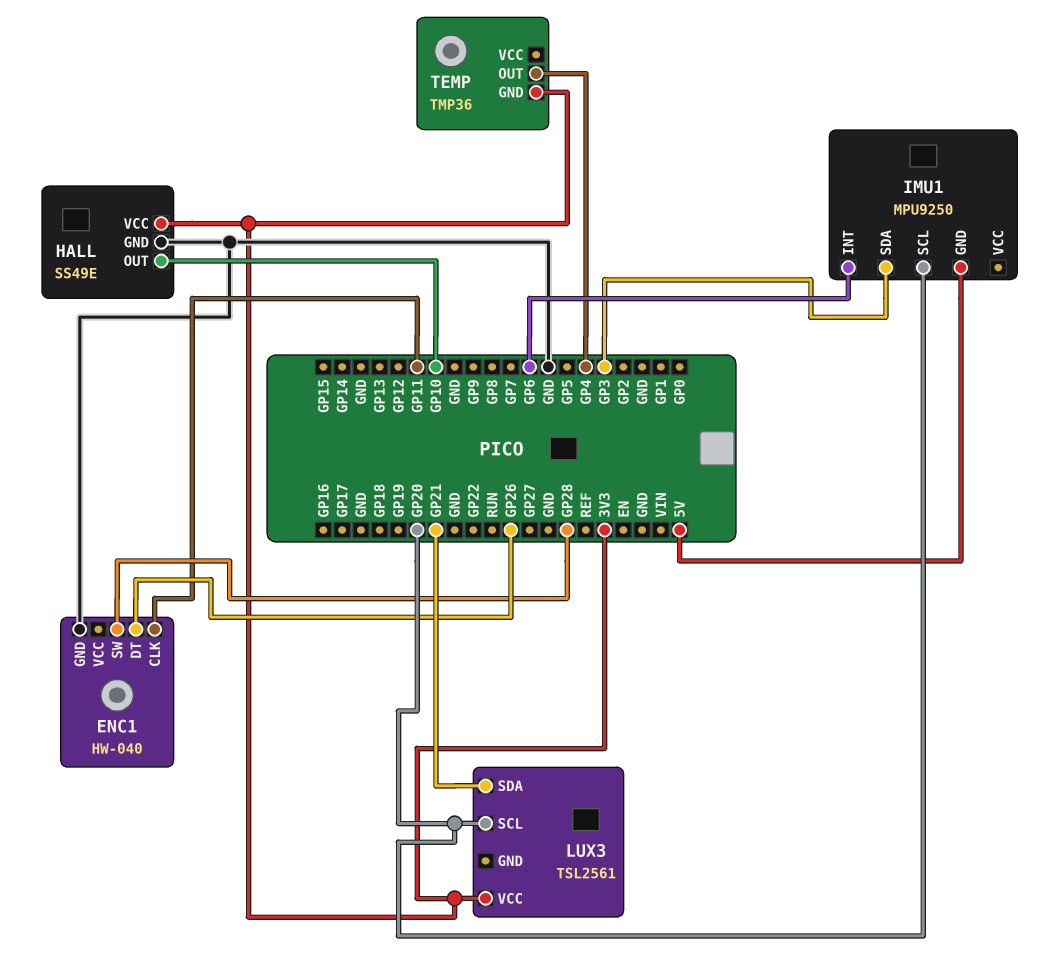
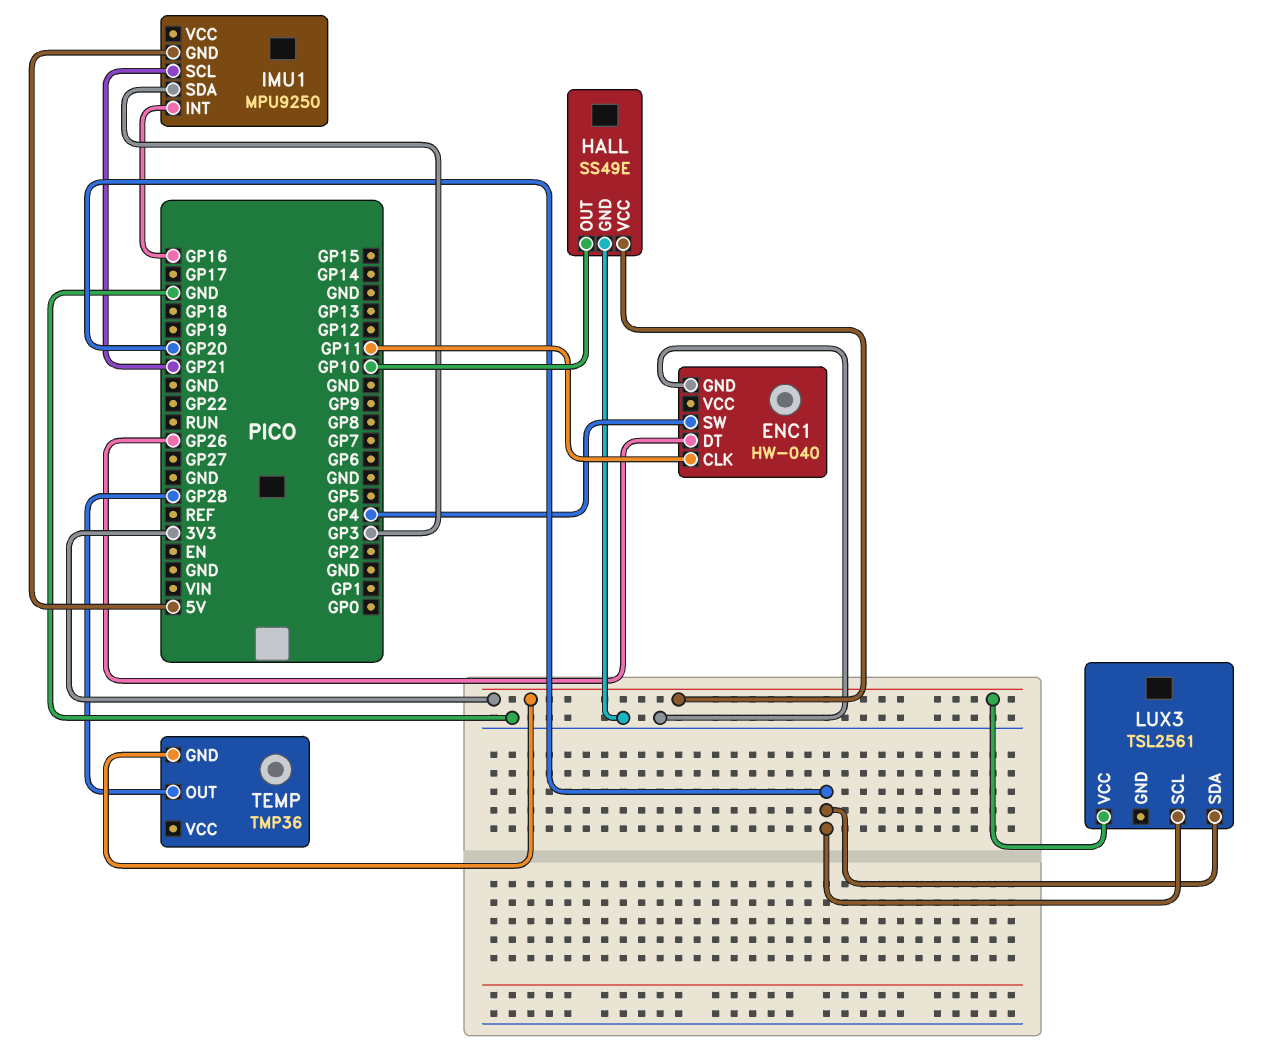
ENC1 pin SW: GP28 -> GP4
IMU1 pin INT: GP6 -> GP16
IMU1 pin SCL: GP20 -> GP21
LUX3 pin SDA: GP21 -> GP20
TEMP pin OUT: GP4 -> GP28

